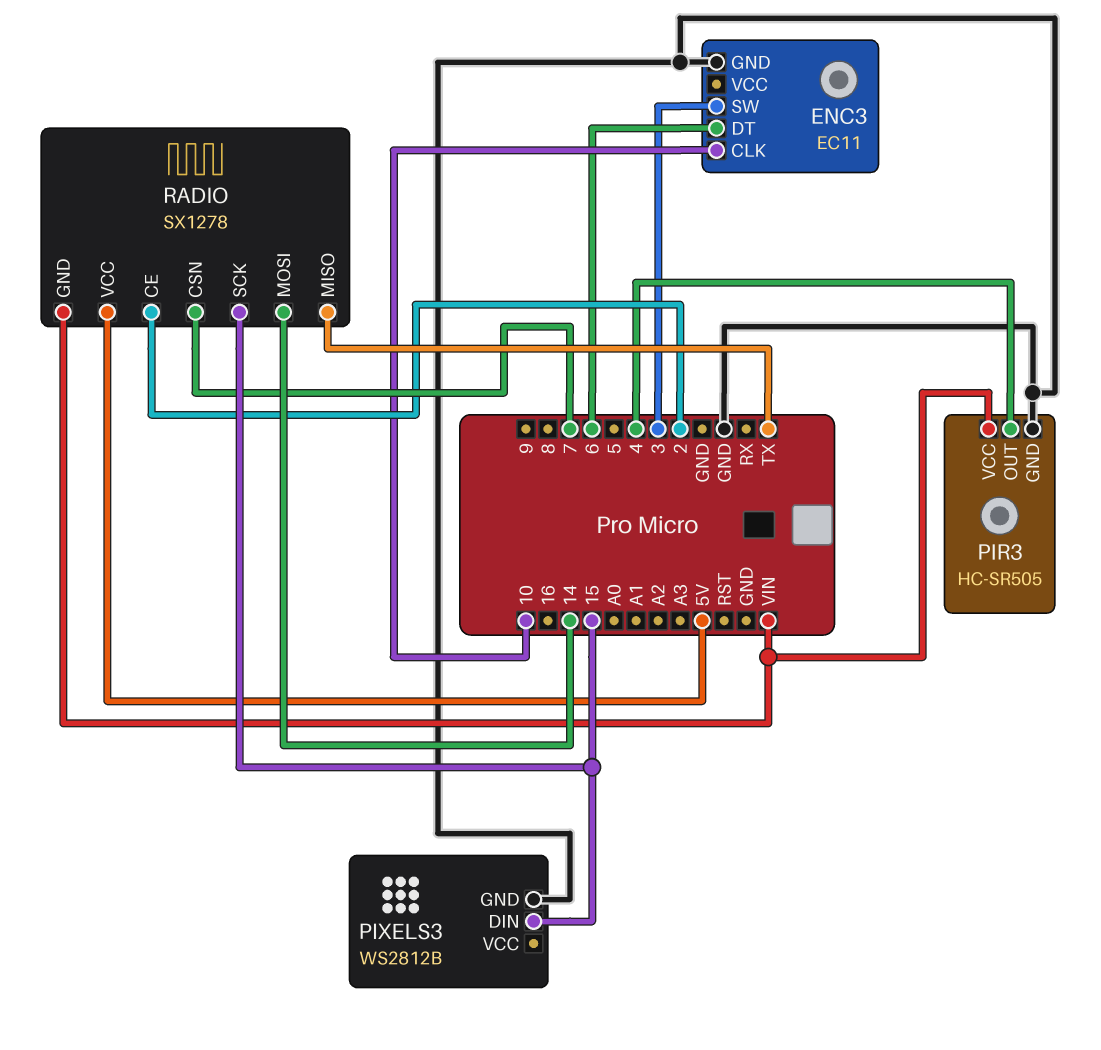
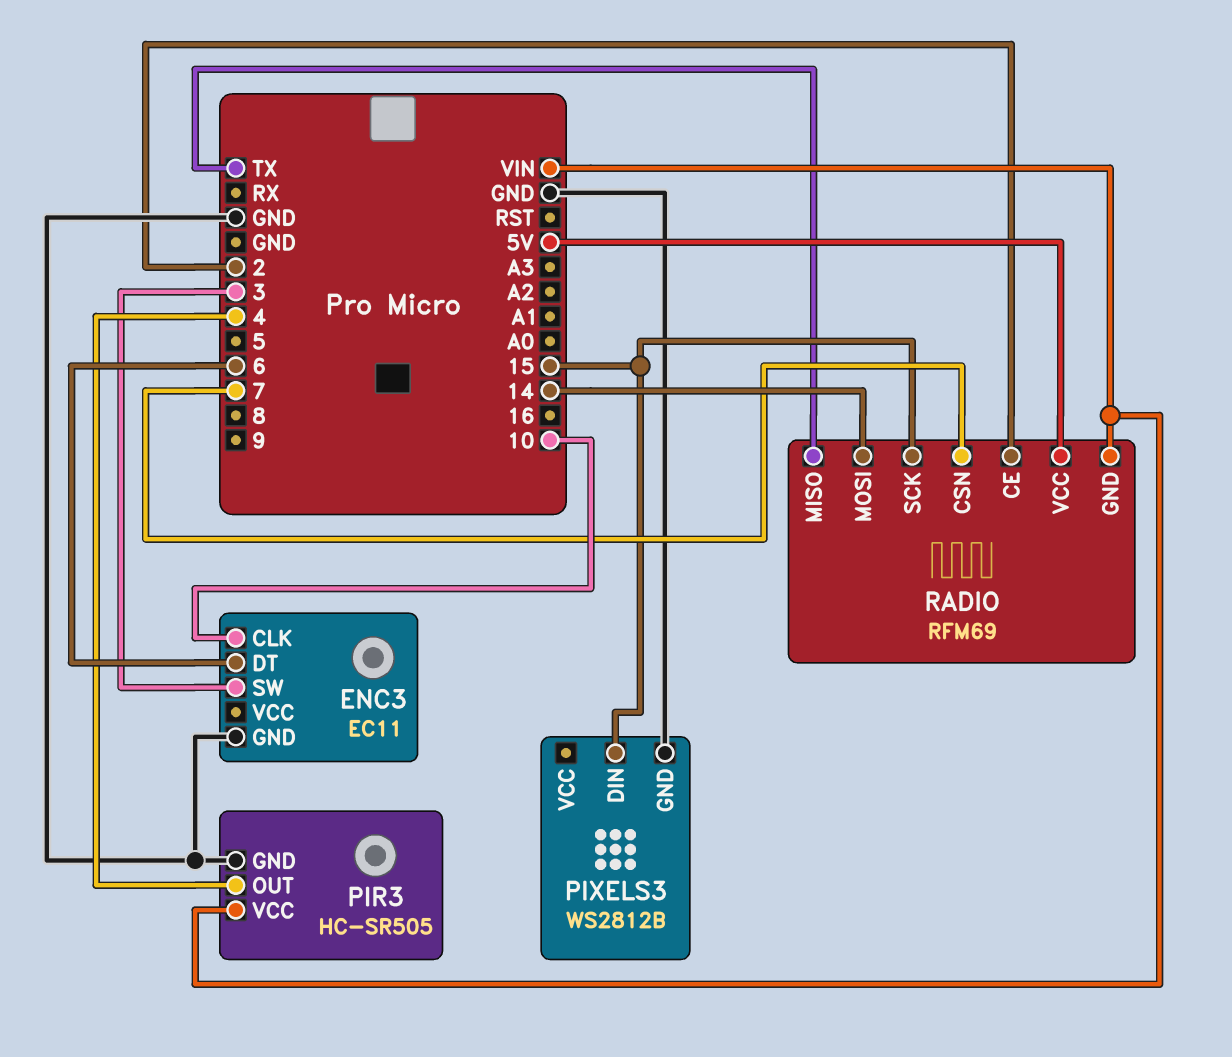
RADIO: SX1278 -> RFM69

